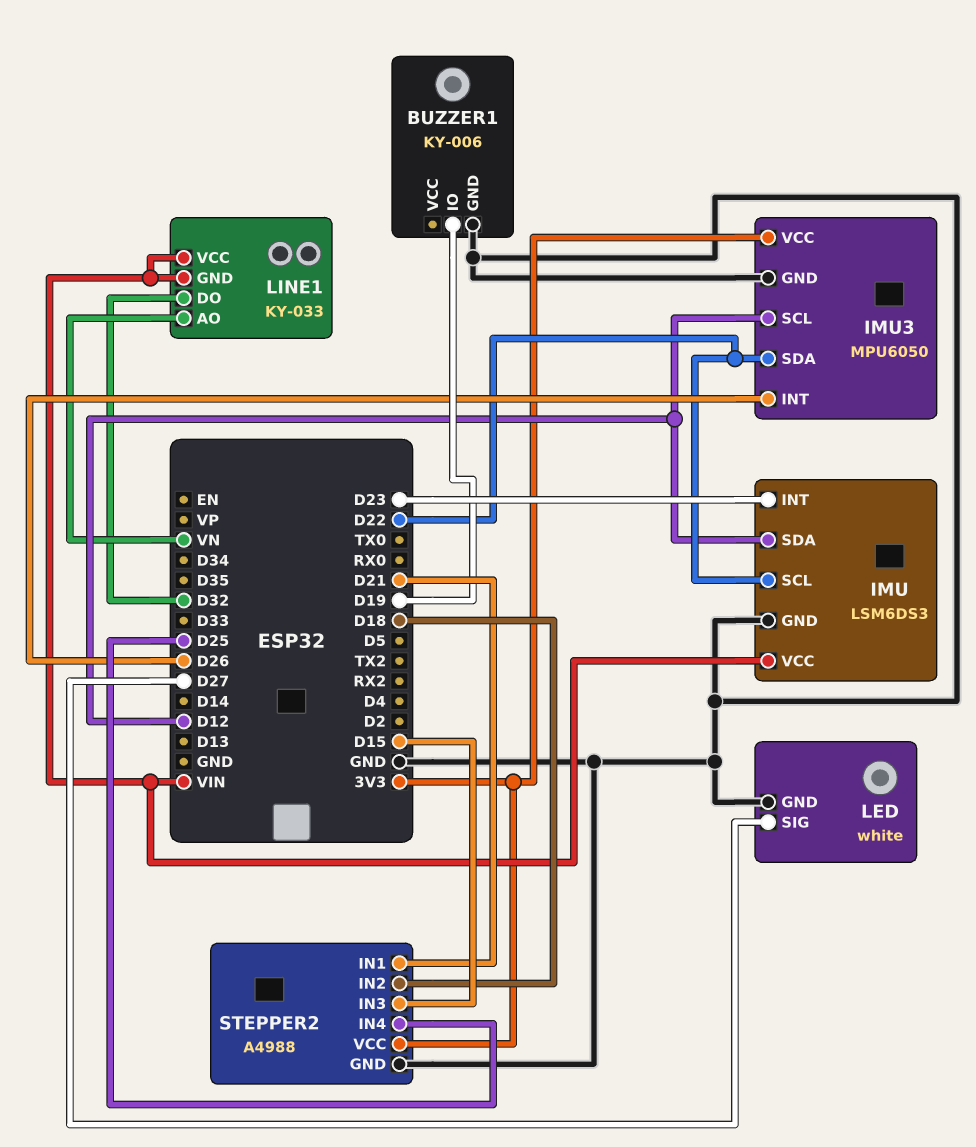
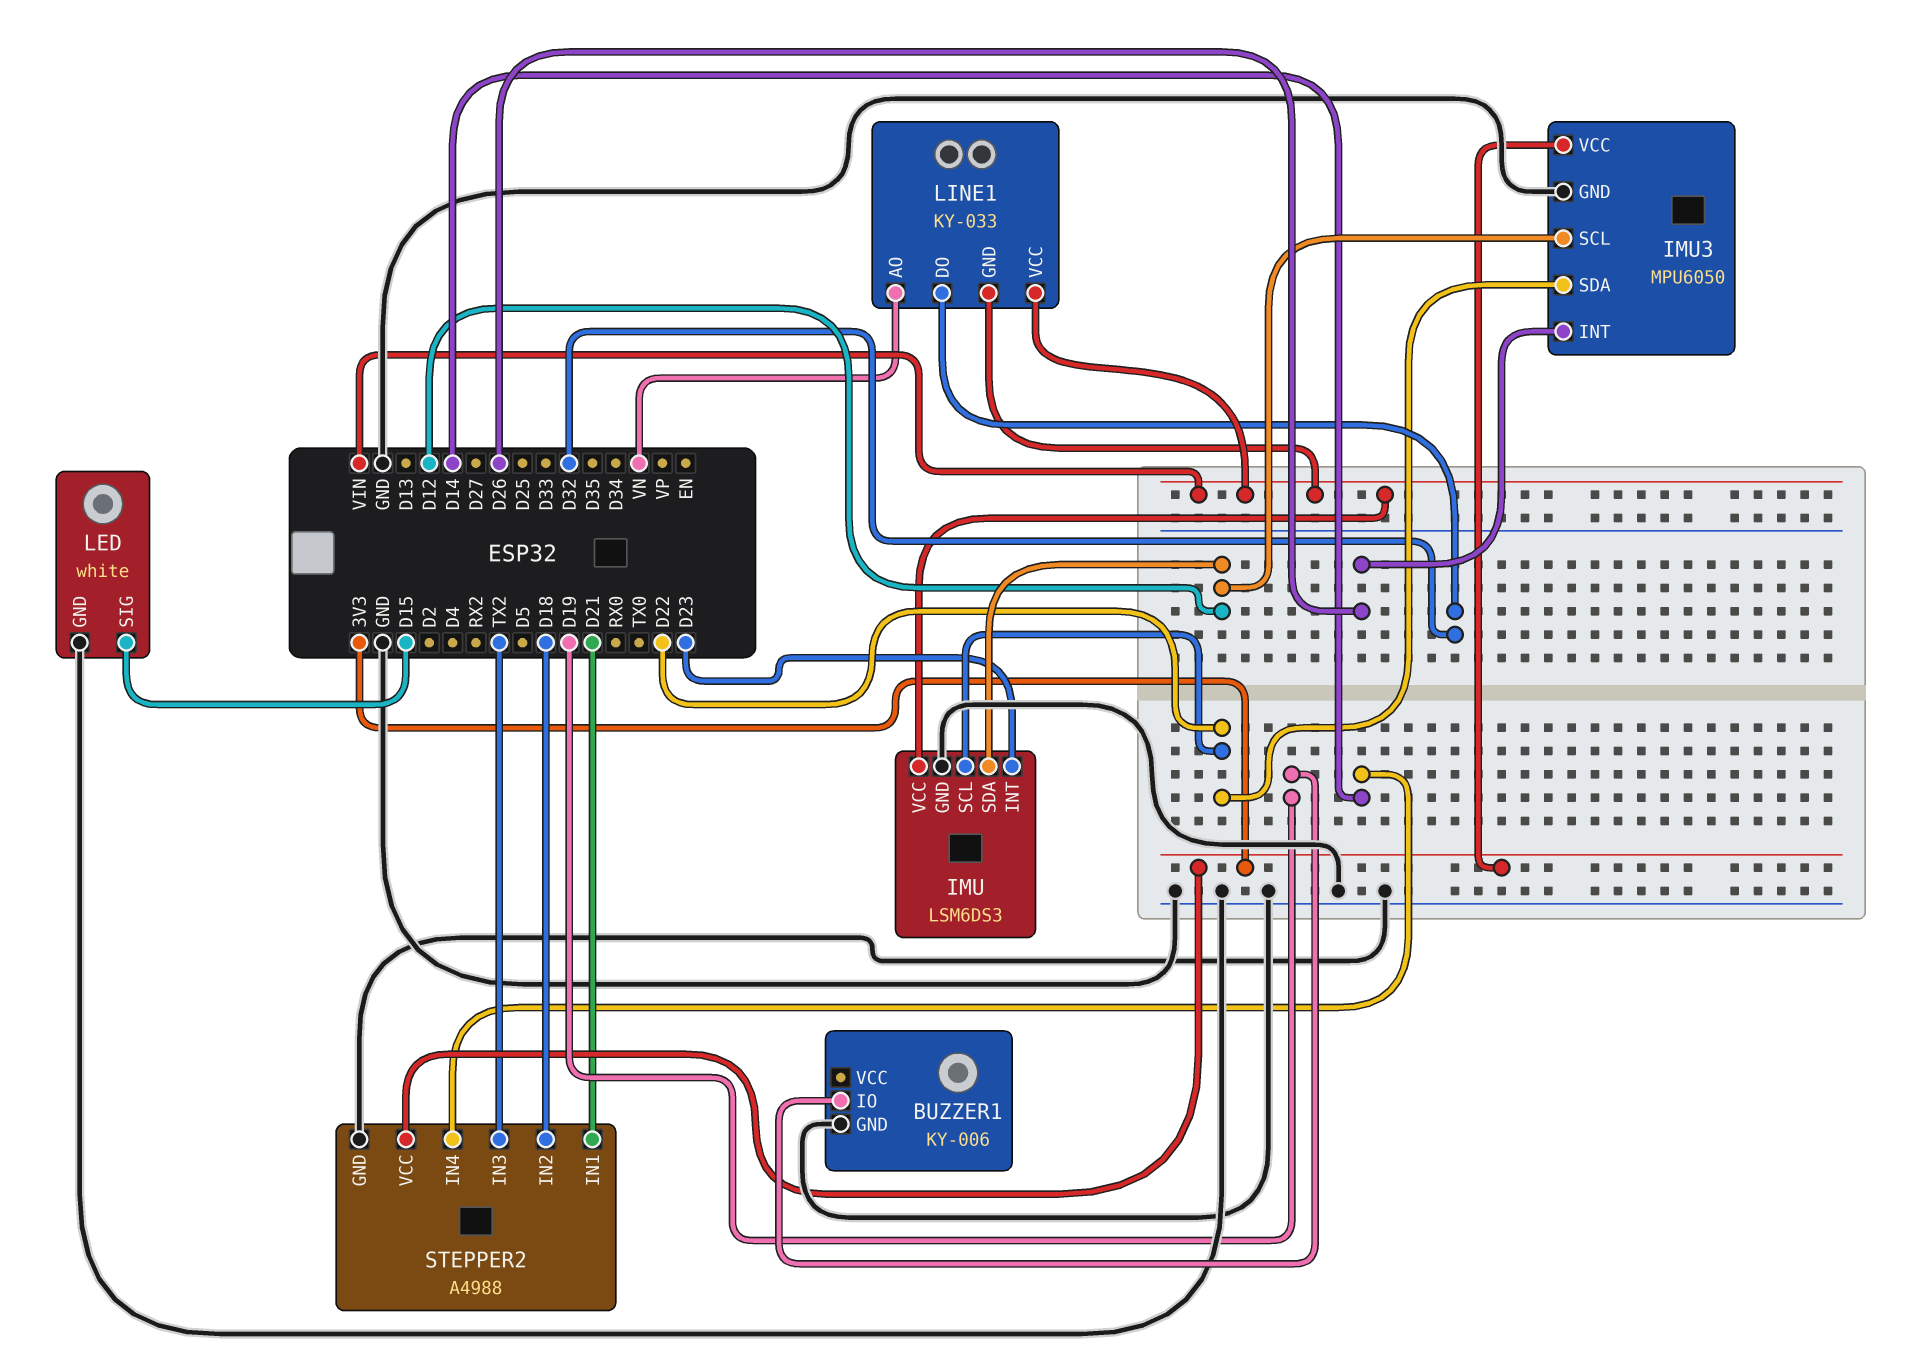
LED pin SIG: D27 -> D15
STEPPER2 pin IN3: D15 -> TX2
STEPPER2 pin IN4: D25 -> D14

